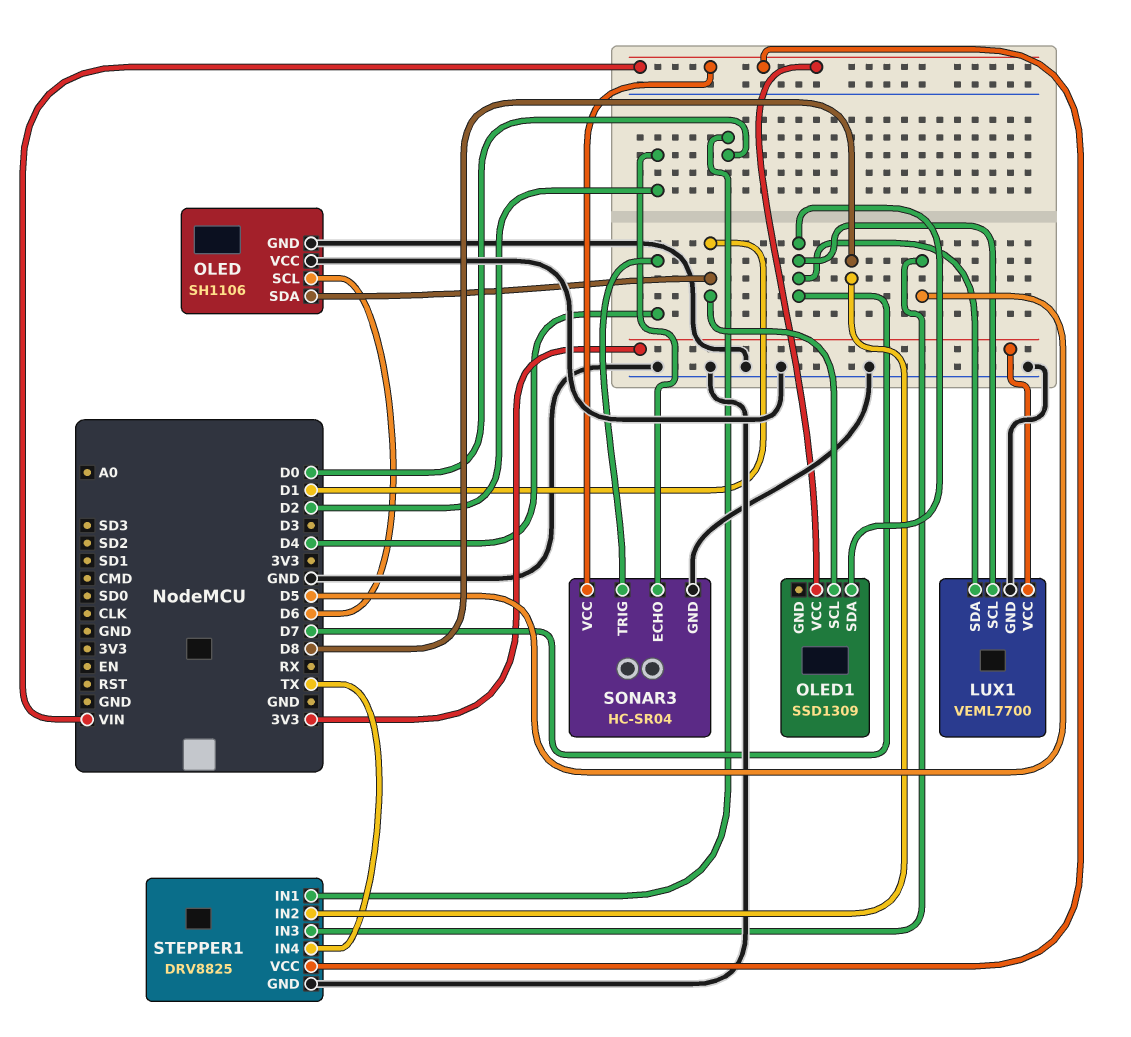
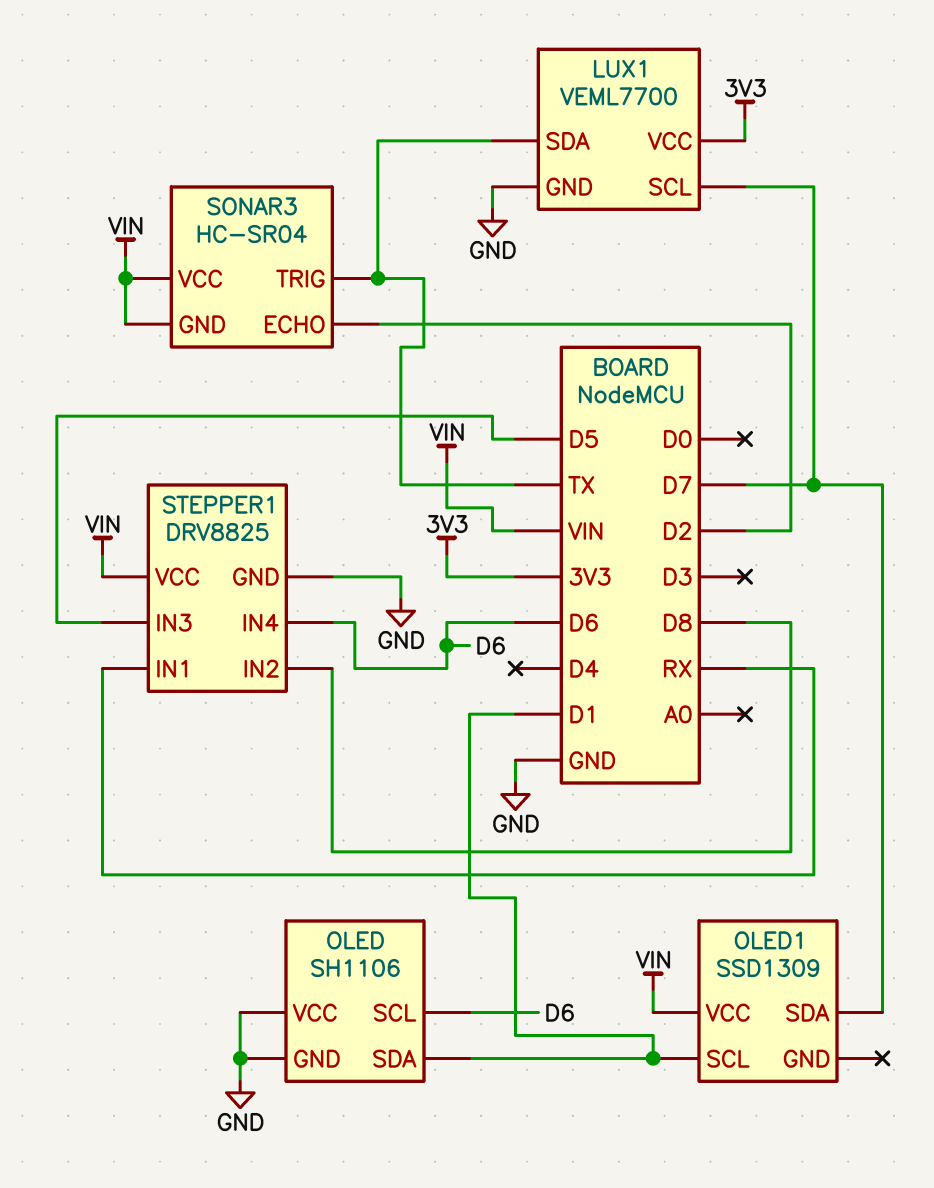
LUX1 pin SDA: D7 -> TX
SONAR3 pin GND: GND -> VIN
SONAR3 pin TRIG: D4 -> TX
STEPPER1 pin IN1: D0 -> RX
STEPPER1 pin IN4: TX -> D6

